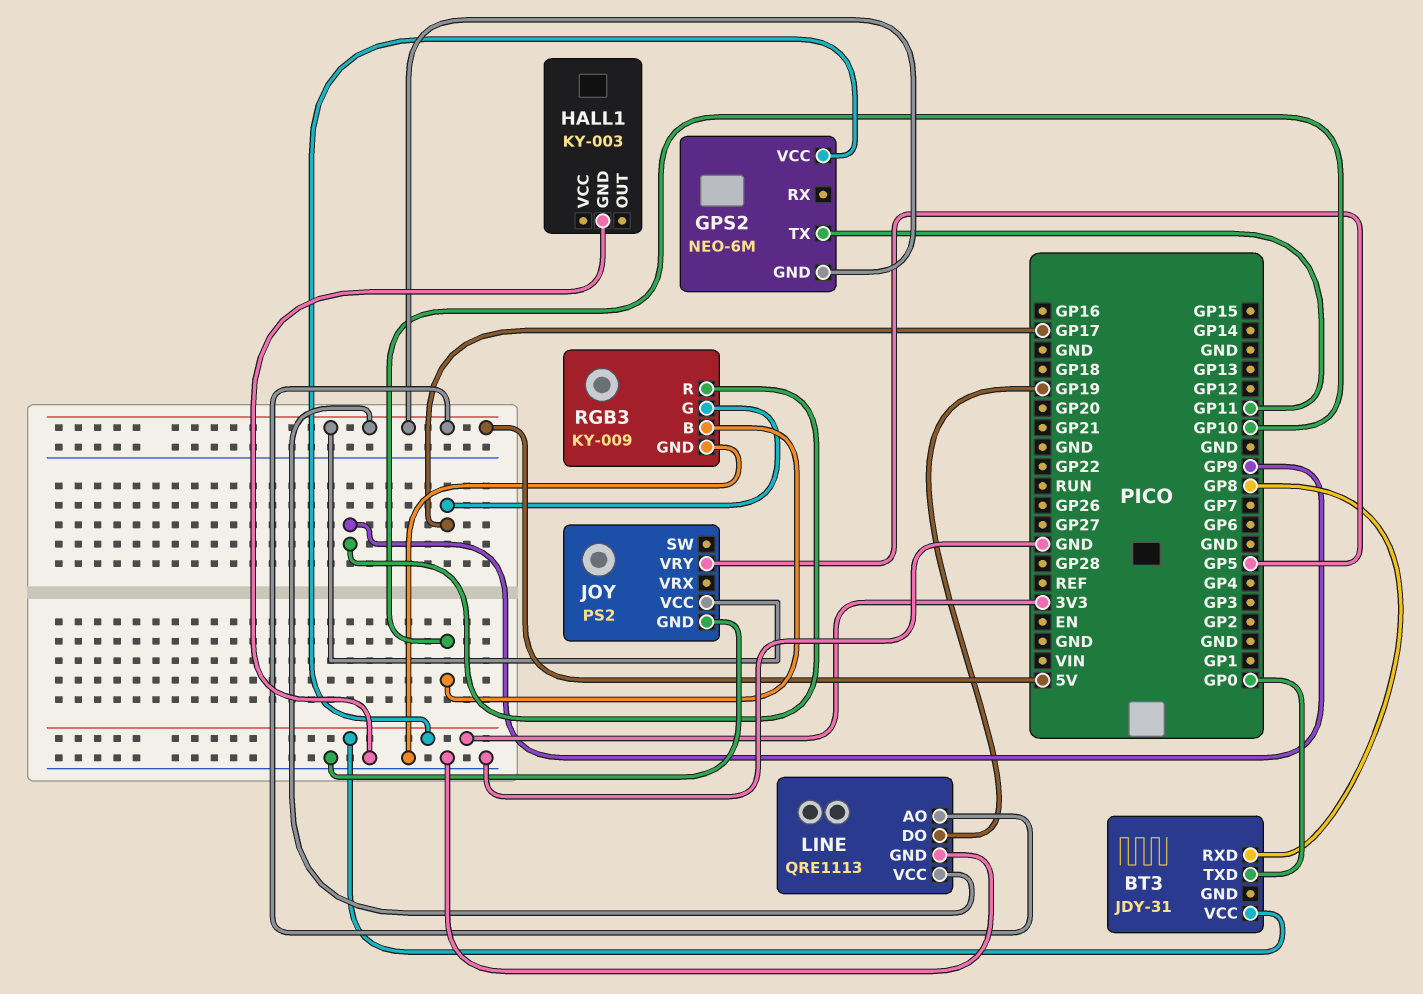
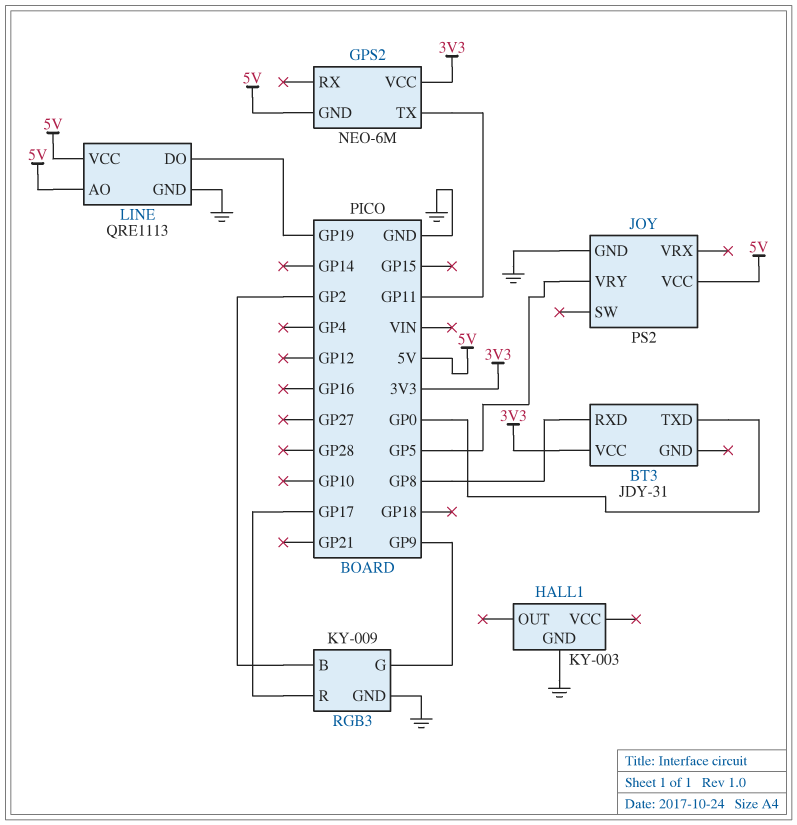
RGB3 pin B: GP10 -> GP2
RGB3 pin G: GP17 -> GP9
RGB3 pin R: GP9 -> GP17

